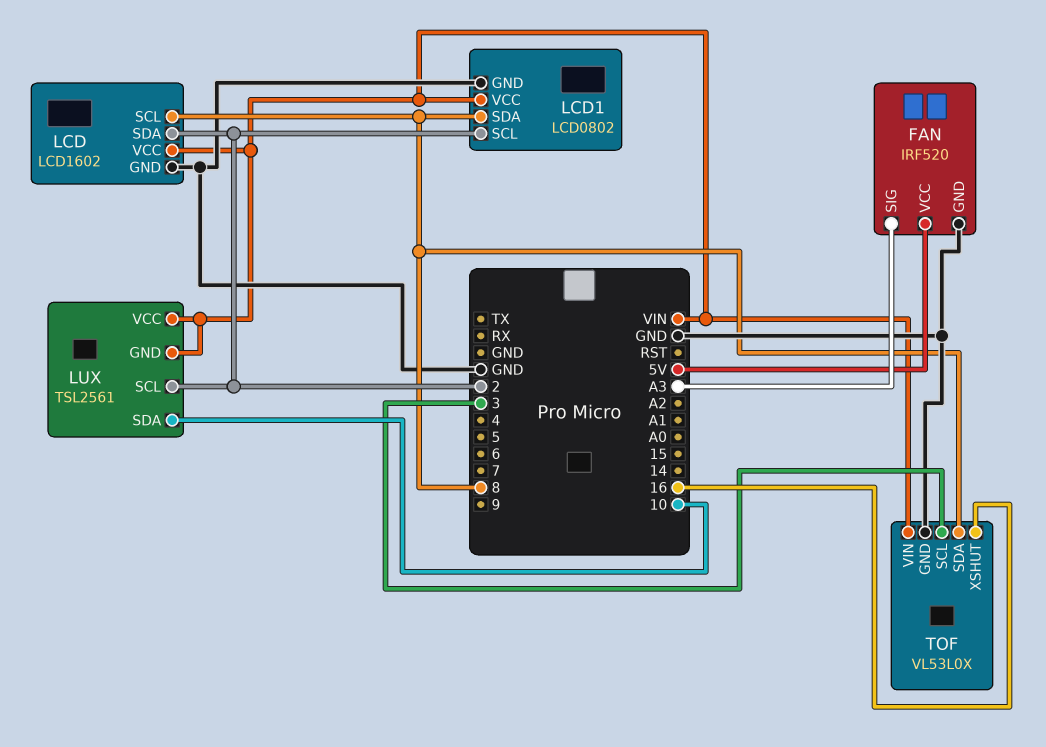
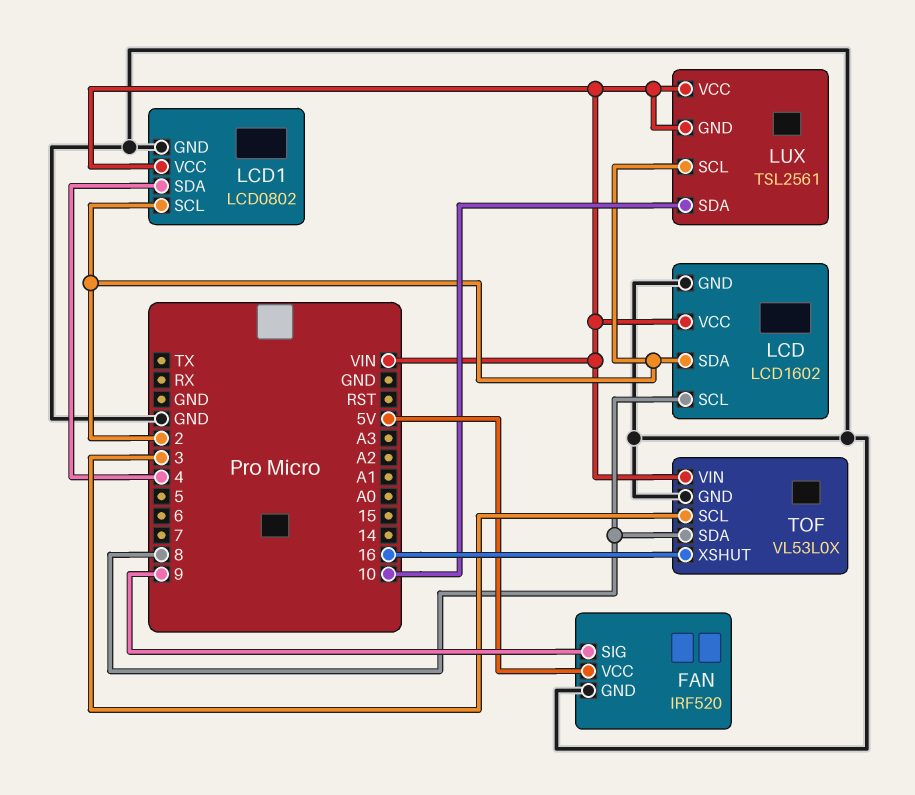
FAN pin SIG: A3 -> 9
LCD1 pin SDA: 8 -> 4

